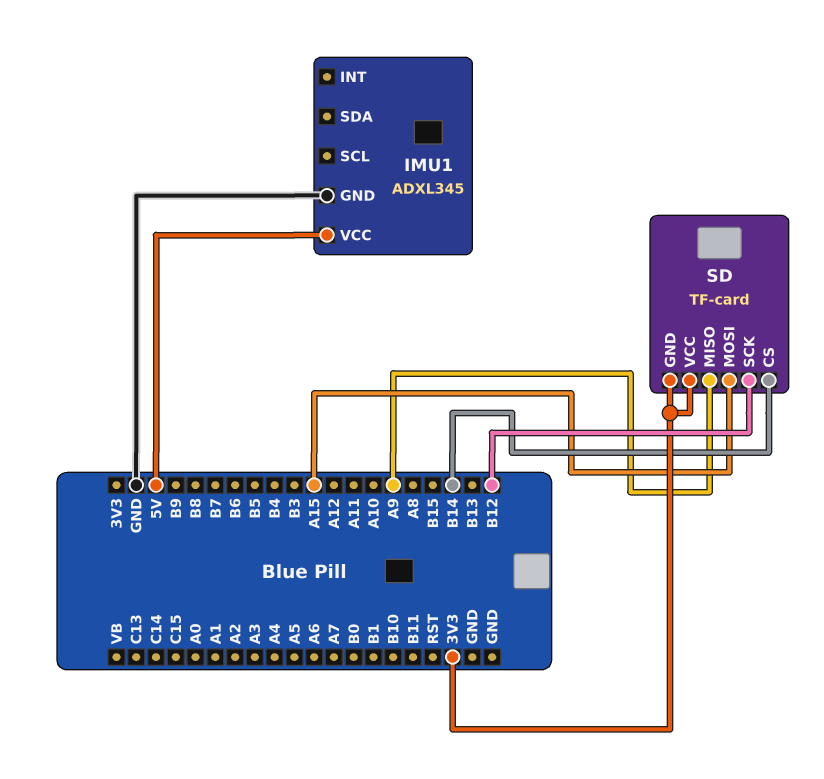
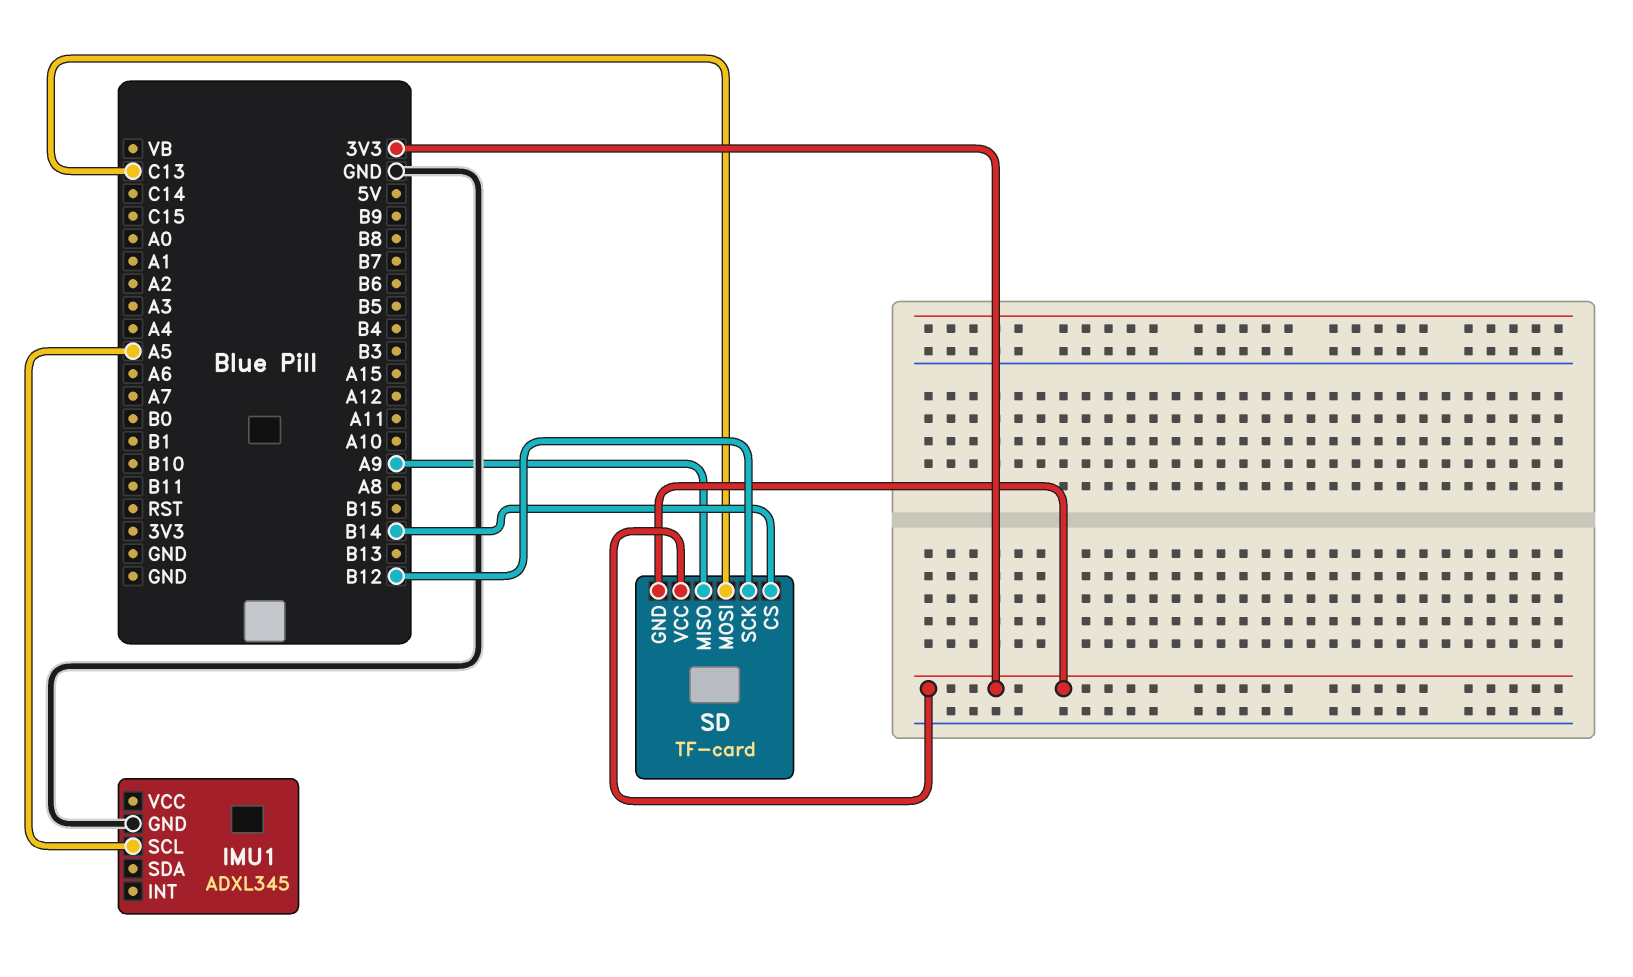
IMU1 pin SCL: none -> A5
IMU1 pin VCC: 5V -> none
SD pin MOSI: A15 -> C13

